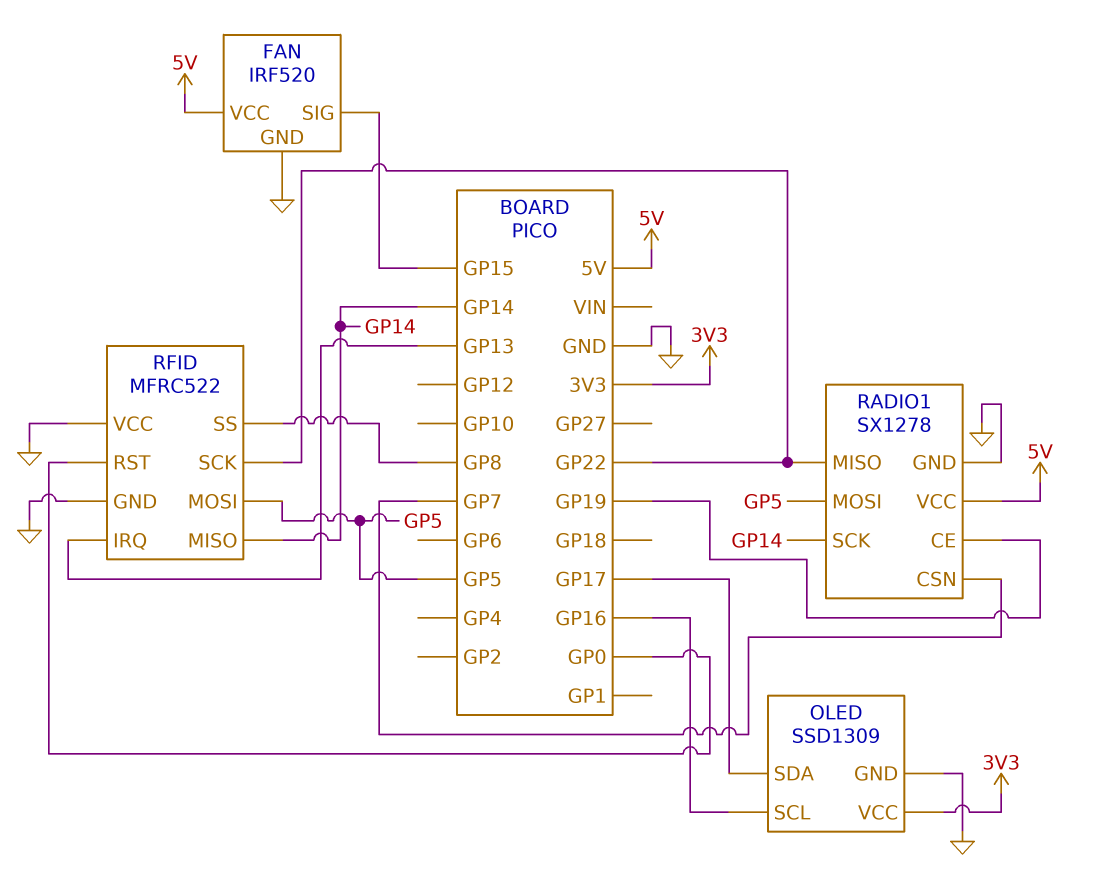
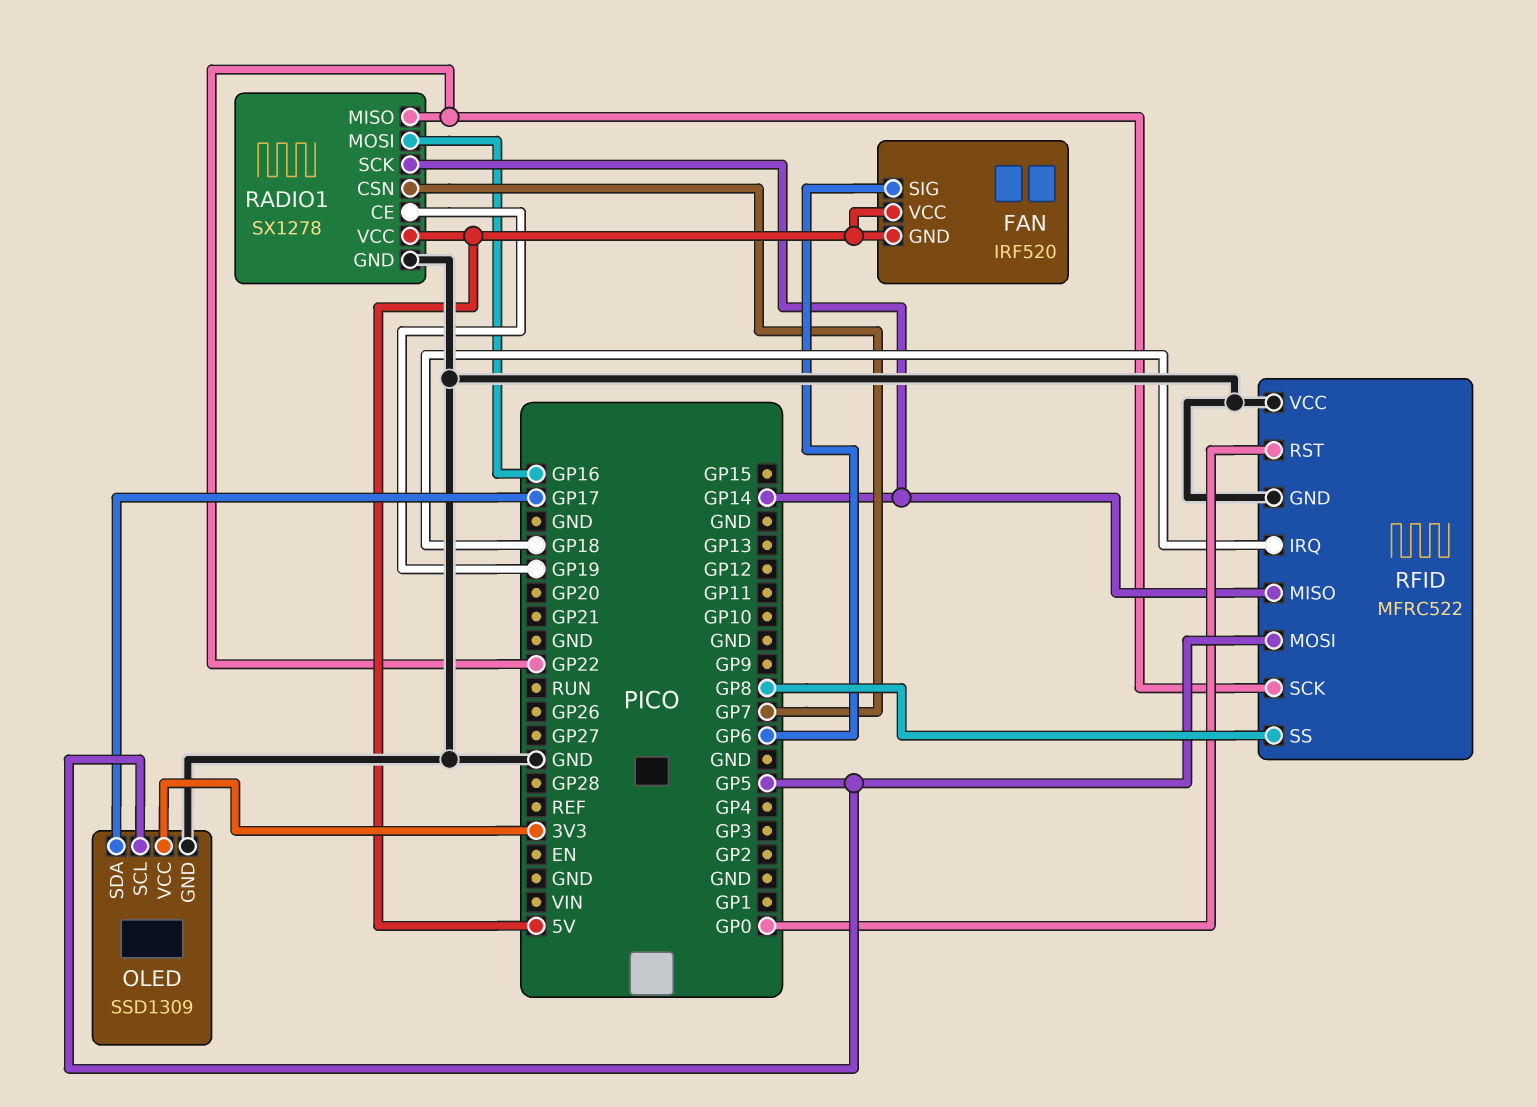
FAN pin GND: GND -> 5V
FAN pin SIG: GP15 -> GP6
OLED pin SCL: GP16 -> GP5
RADIO1 pin MOSI: GP5 -> GP16
RFID pin IRQ: GP13 -> GP18

